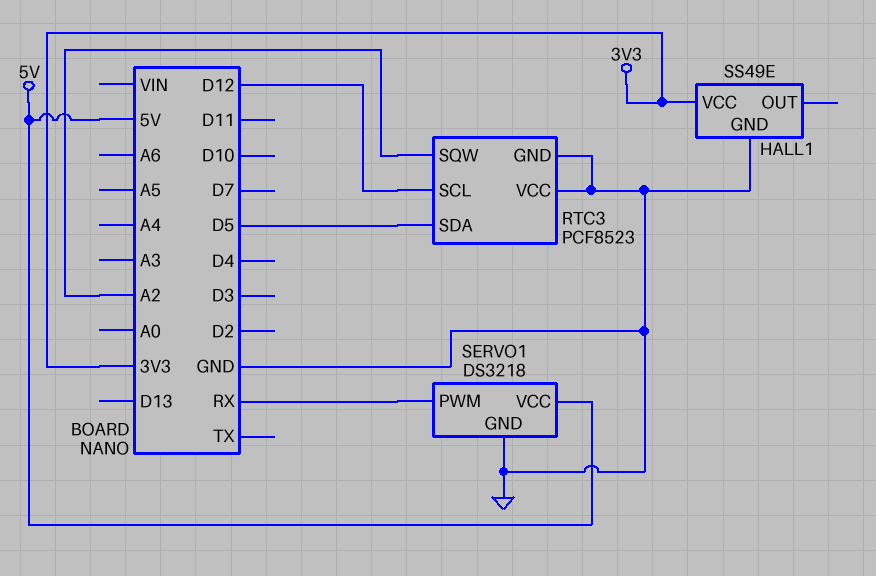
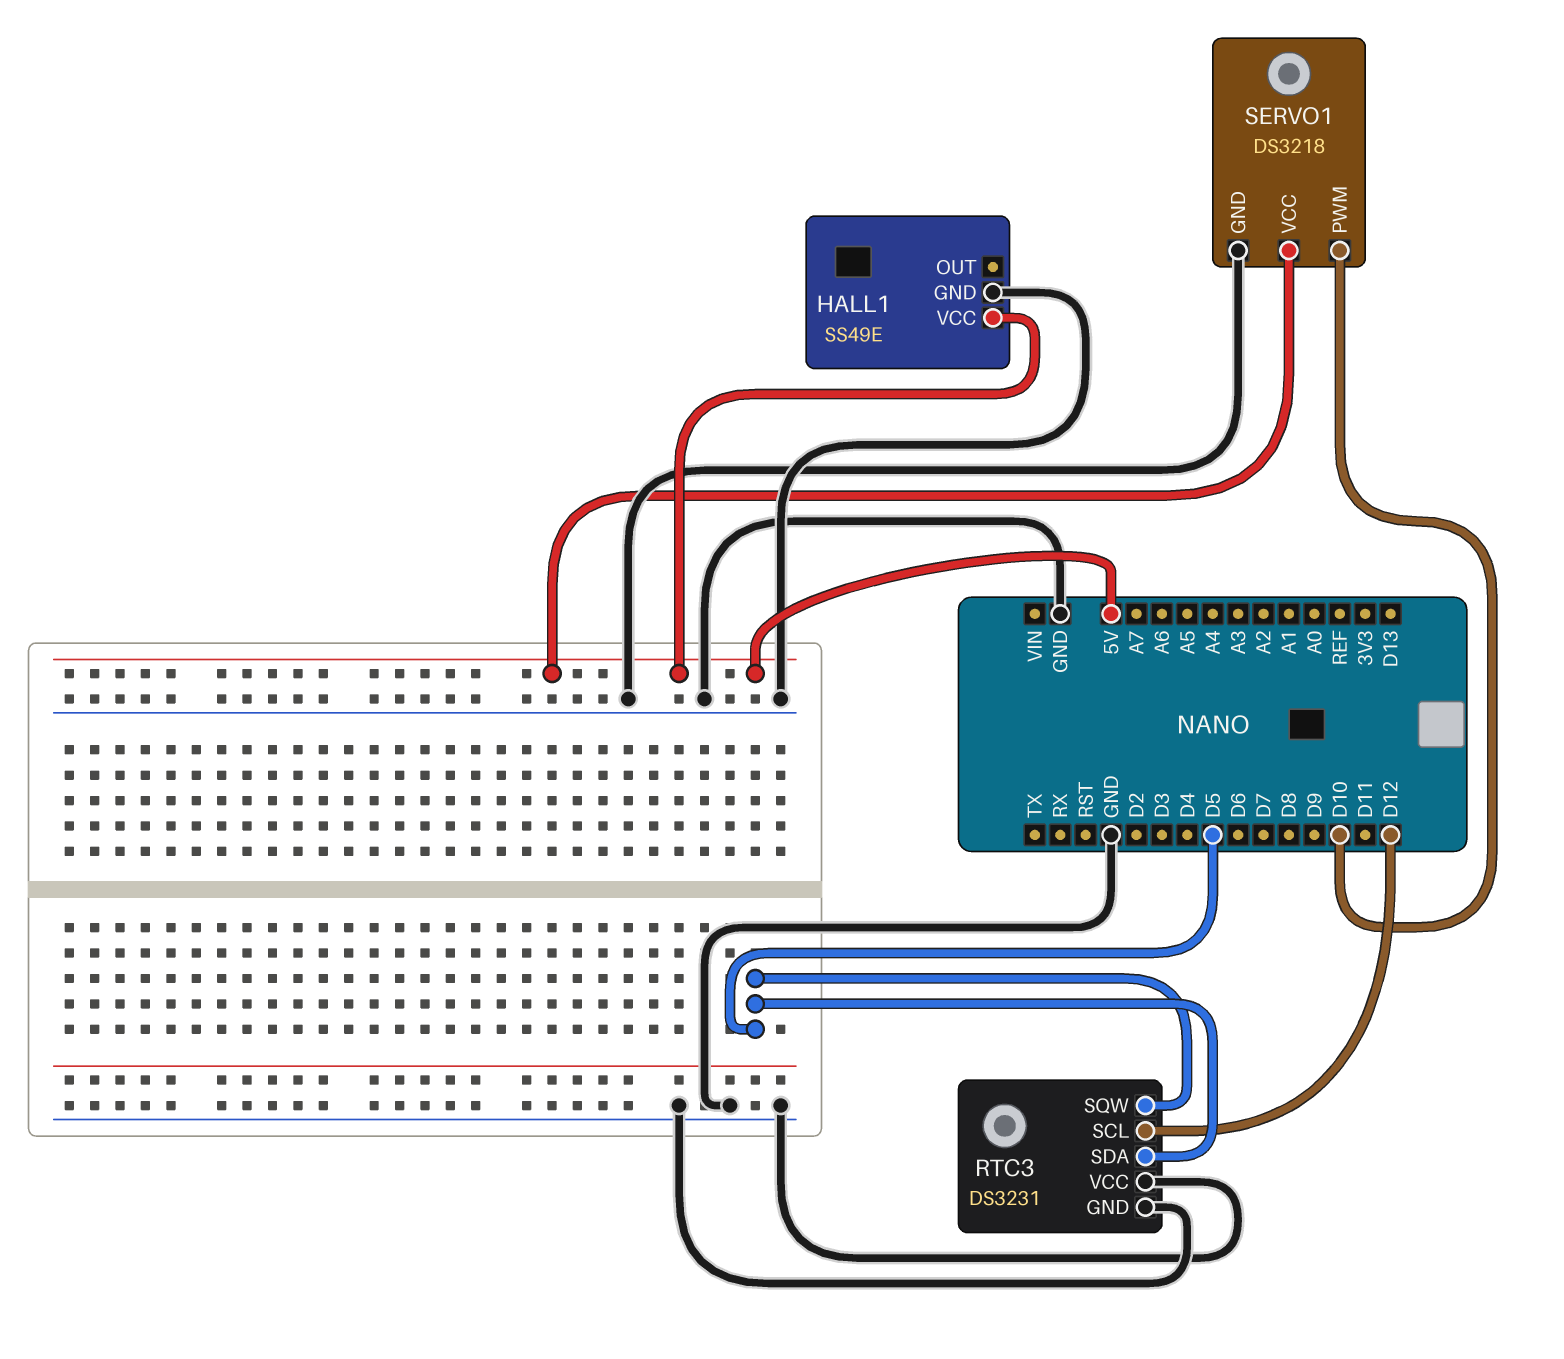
HALL1 pin VCC: 3V3 -> 5V
RTC3: PCF8523 -> DS3231
RTC3 pin SQW: A2 -> D5
SERVO1 pin PWM: RX -> D10

